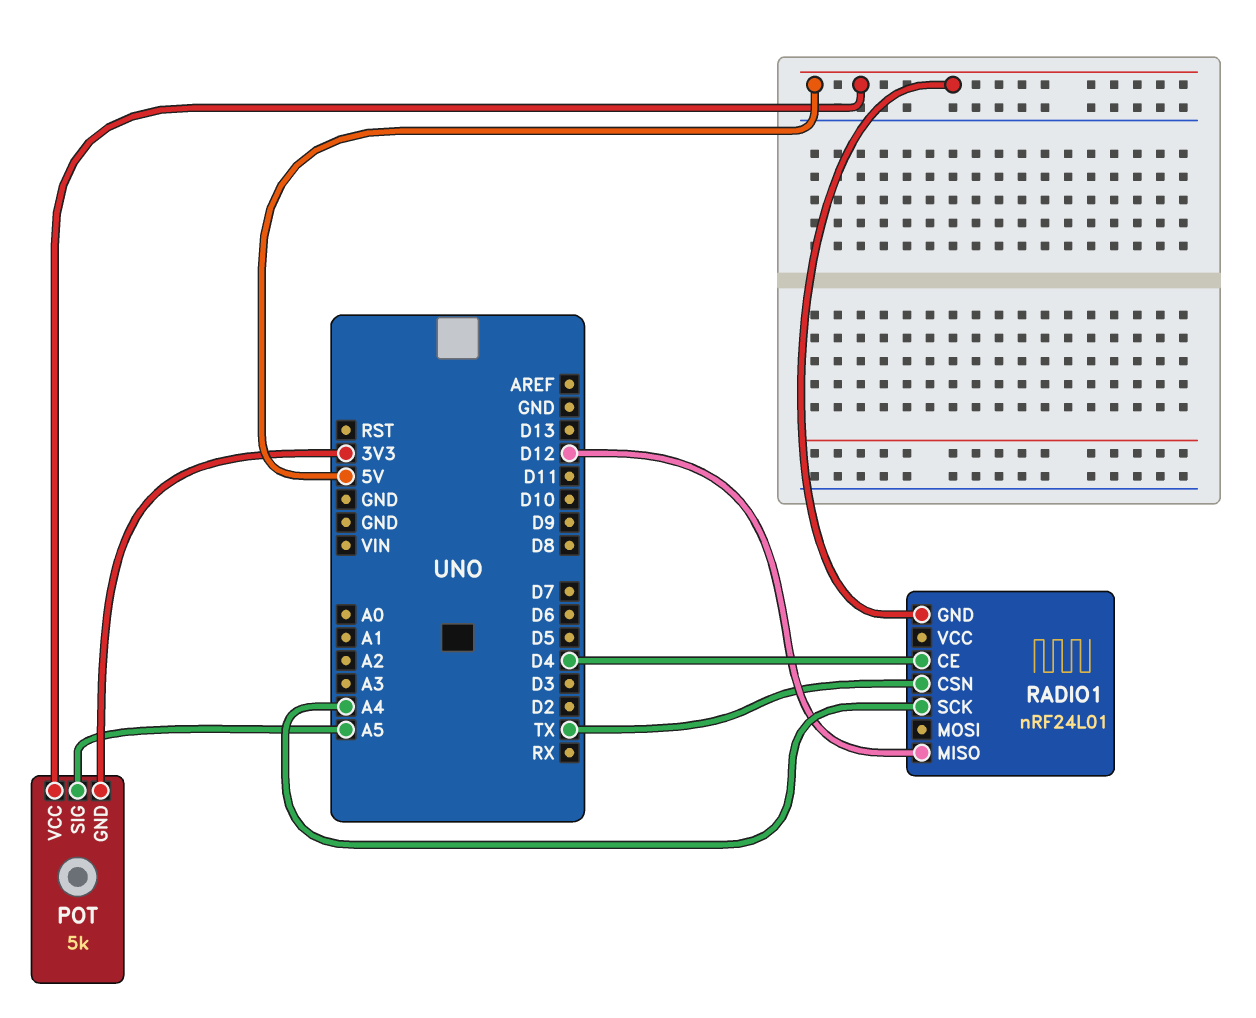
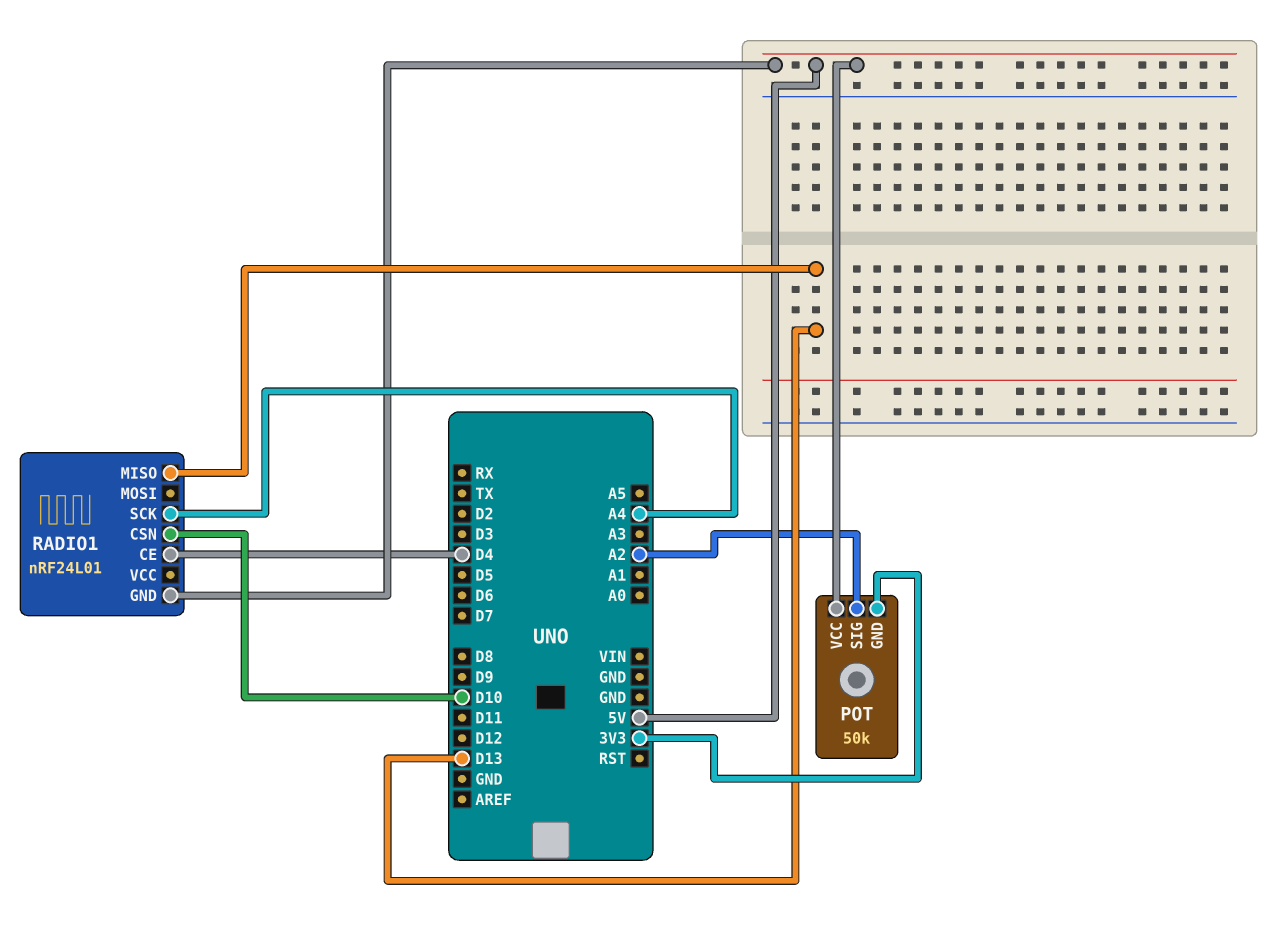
POT: 5k -> 50k
POT pin SIG: A5 -> A2
RADIO1 pin CSN: TX -> D10
RADIO1 pin MISO: D12 -> D13

